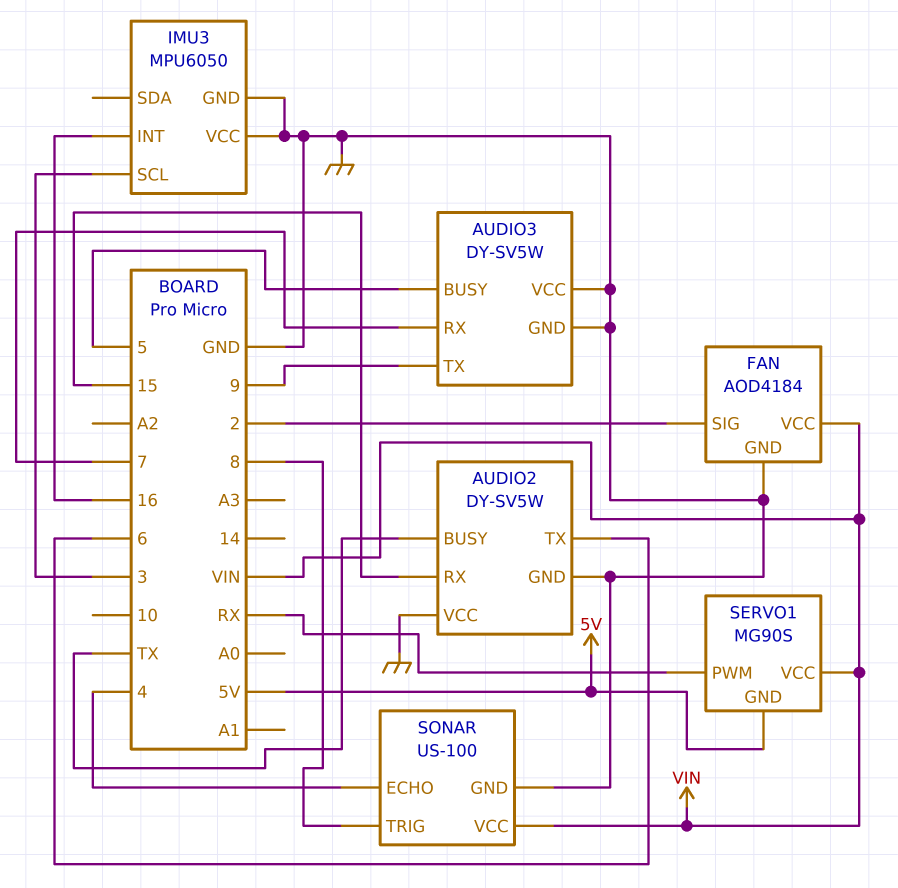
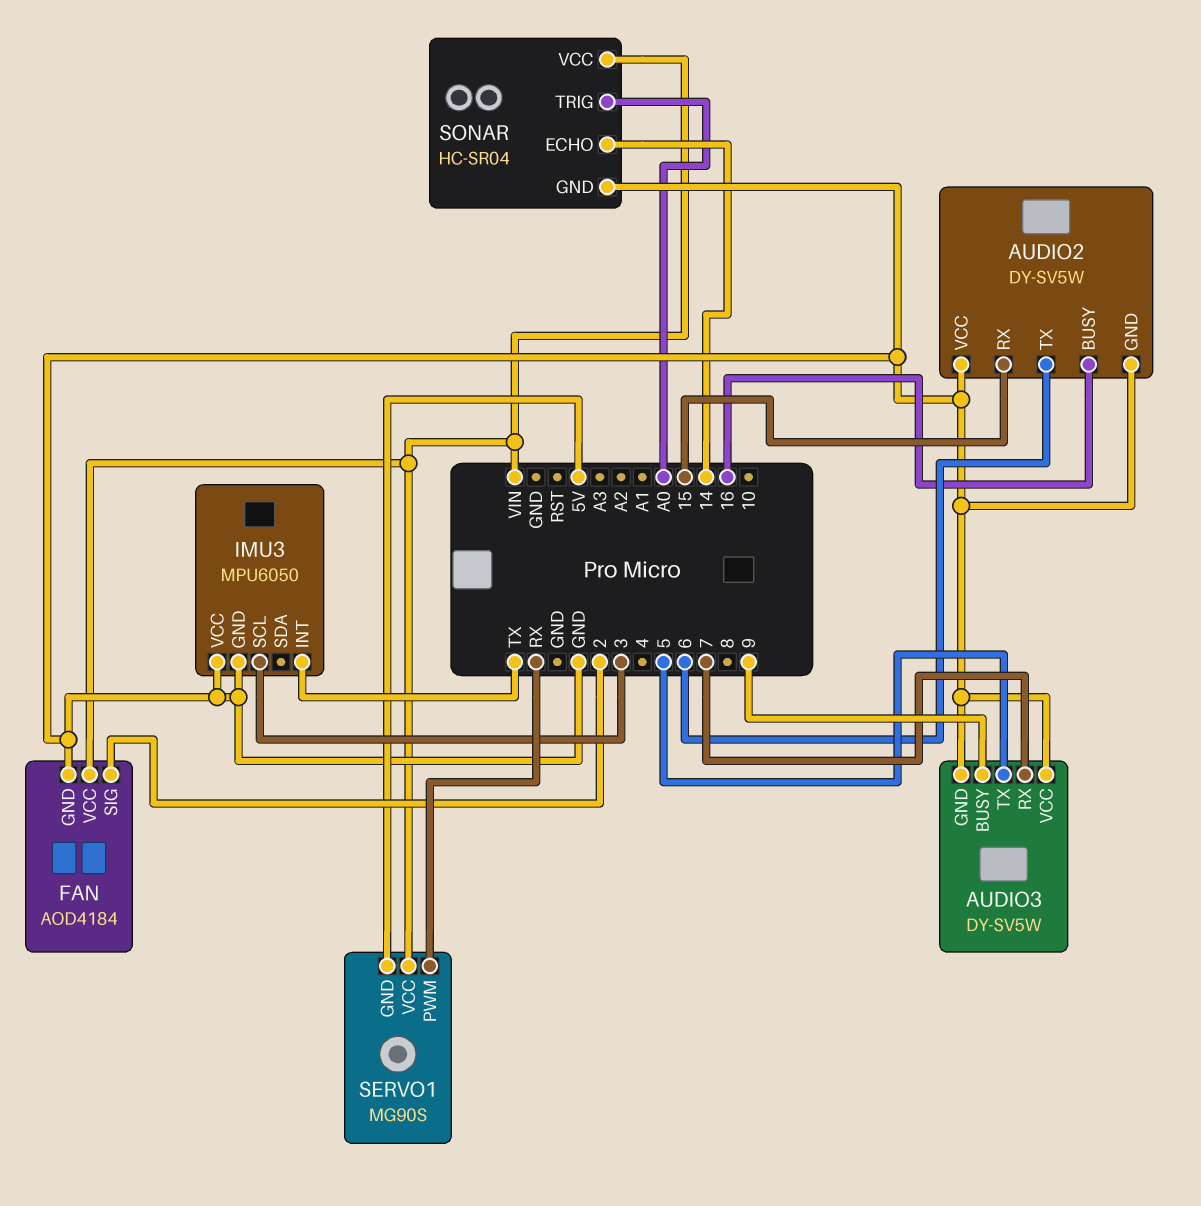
AUDIO2 pin BUSY: TX -> 16
AUDIO3 pin BUSY: 5 -> 9
AUDIO3 pin TX: 9 -> 5
IMU3 pin INT: 16 -> TX
SONAR: US-100 -> HC-SR04
SONAR pin ECHO: 4 -> 14
SONAR pin TRIG: 8 -> A0

